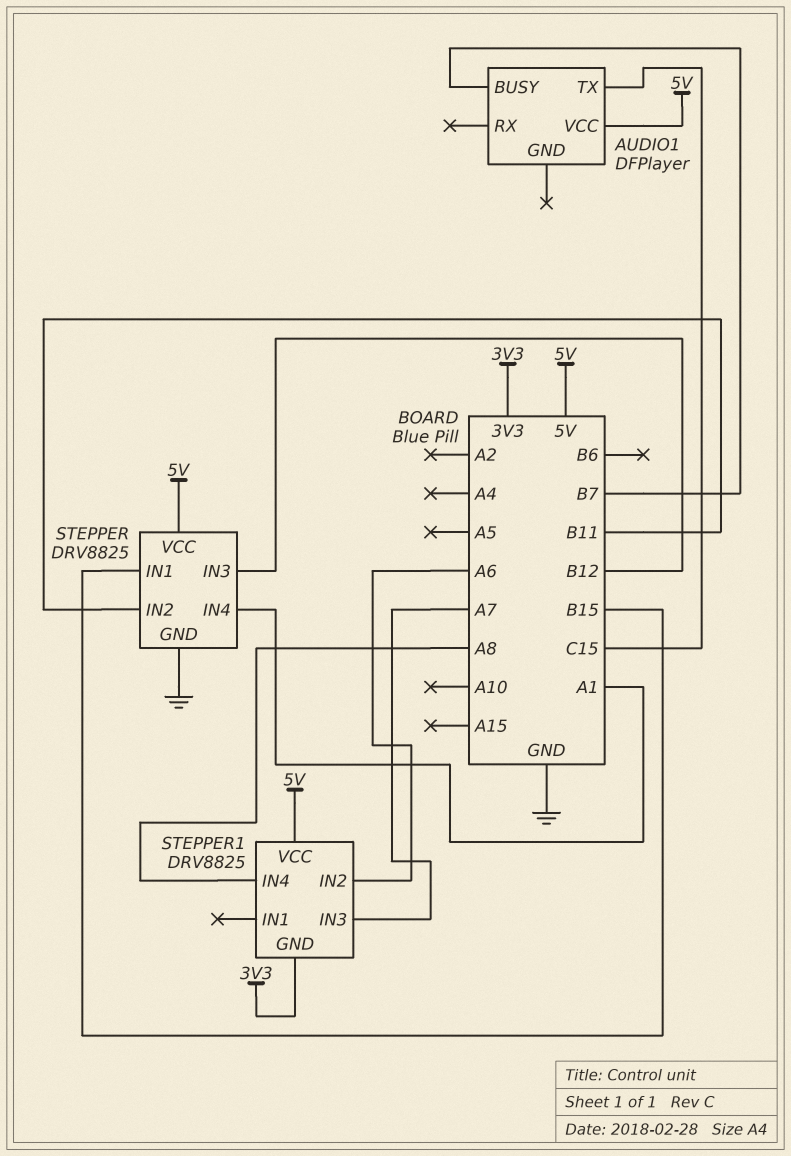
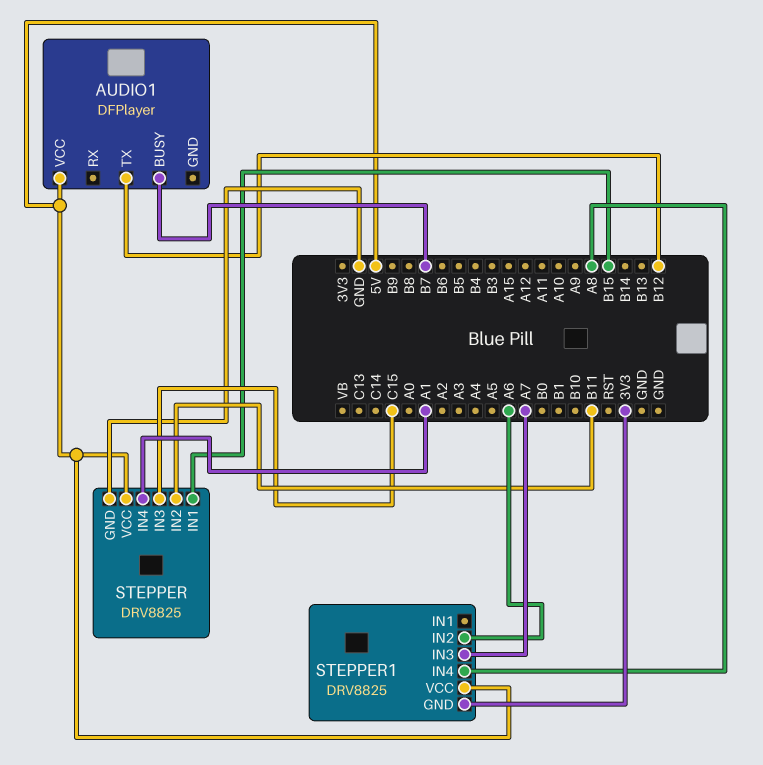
AUDIO1 pin TX: C15 -> B12
STEPPER pin IN3: B12 -> C15

